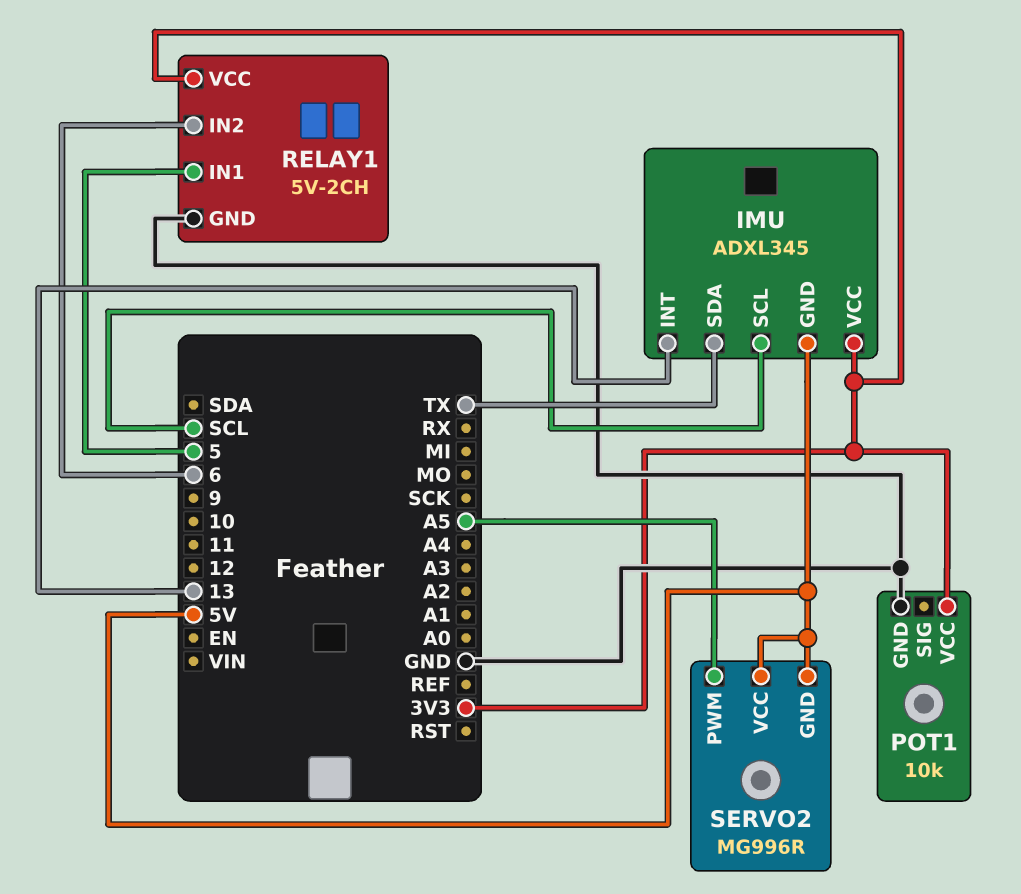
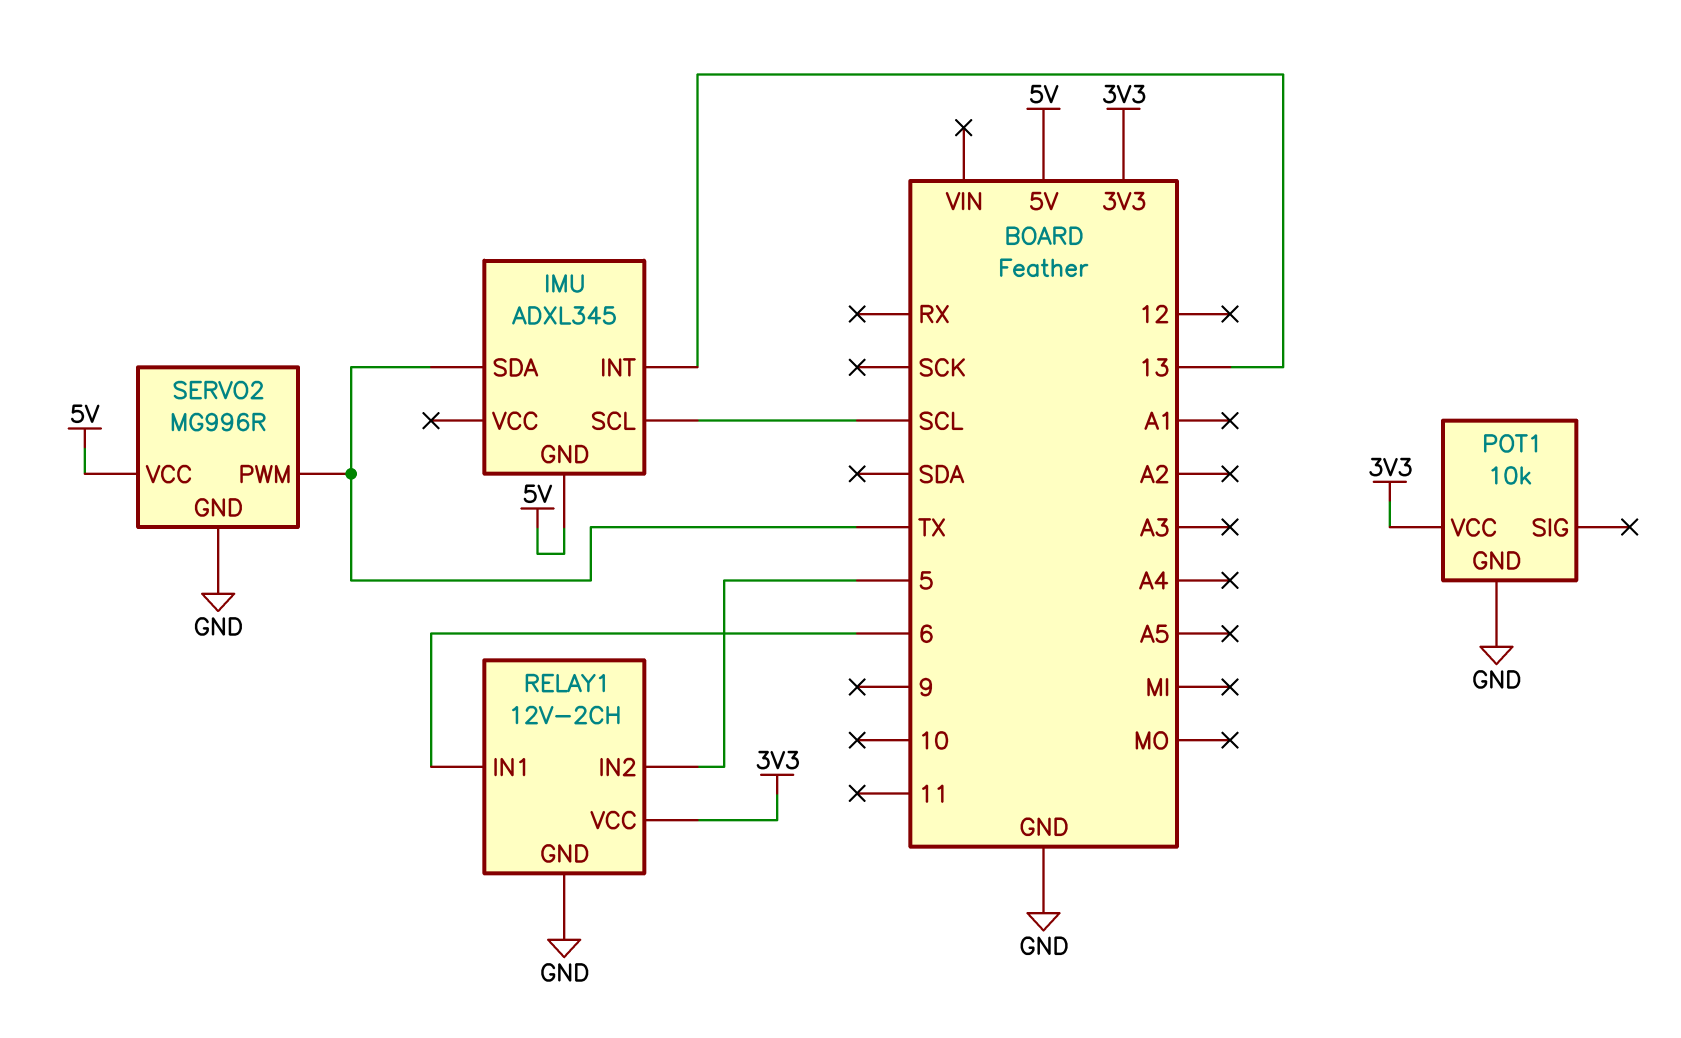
IMU pin VCC: 3V3 -> none
RELAY1: 5V-2CH -> 12V-2CH
RELAY1 pin IN1: 5 -> 6
RELAY1 pin IN2: 6 -> 5
SERVO2 pin GND: 5V -> GND
SERVO2 pin PWM: A5 -> TX

